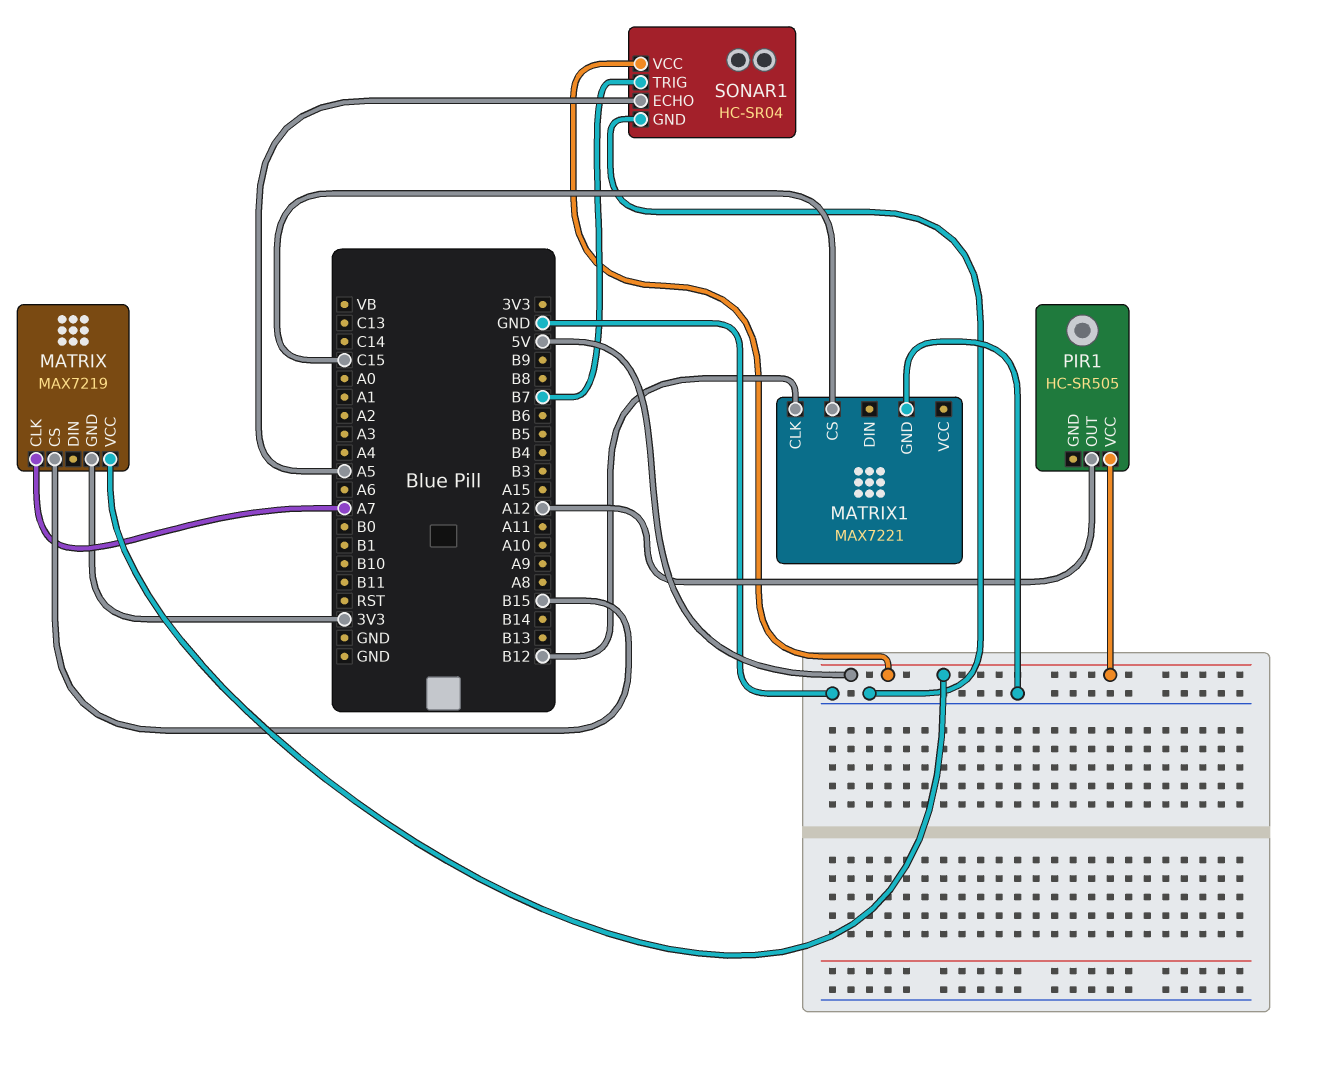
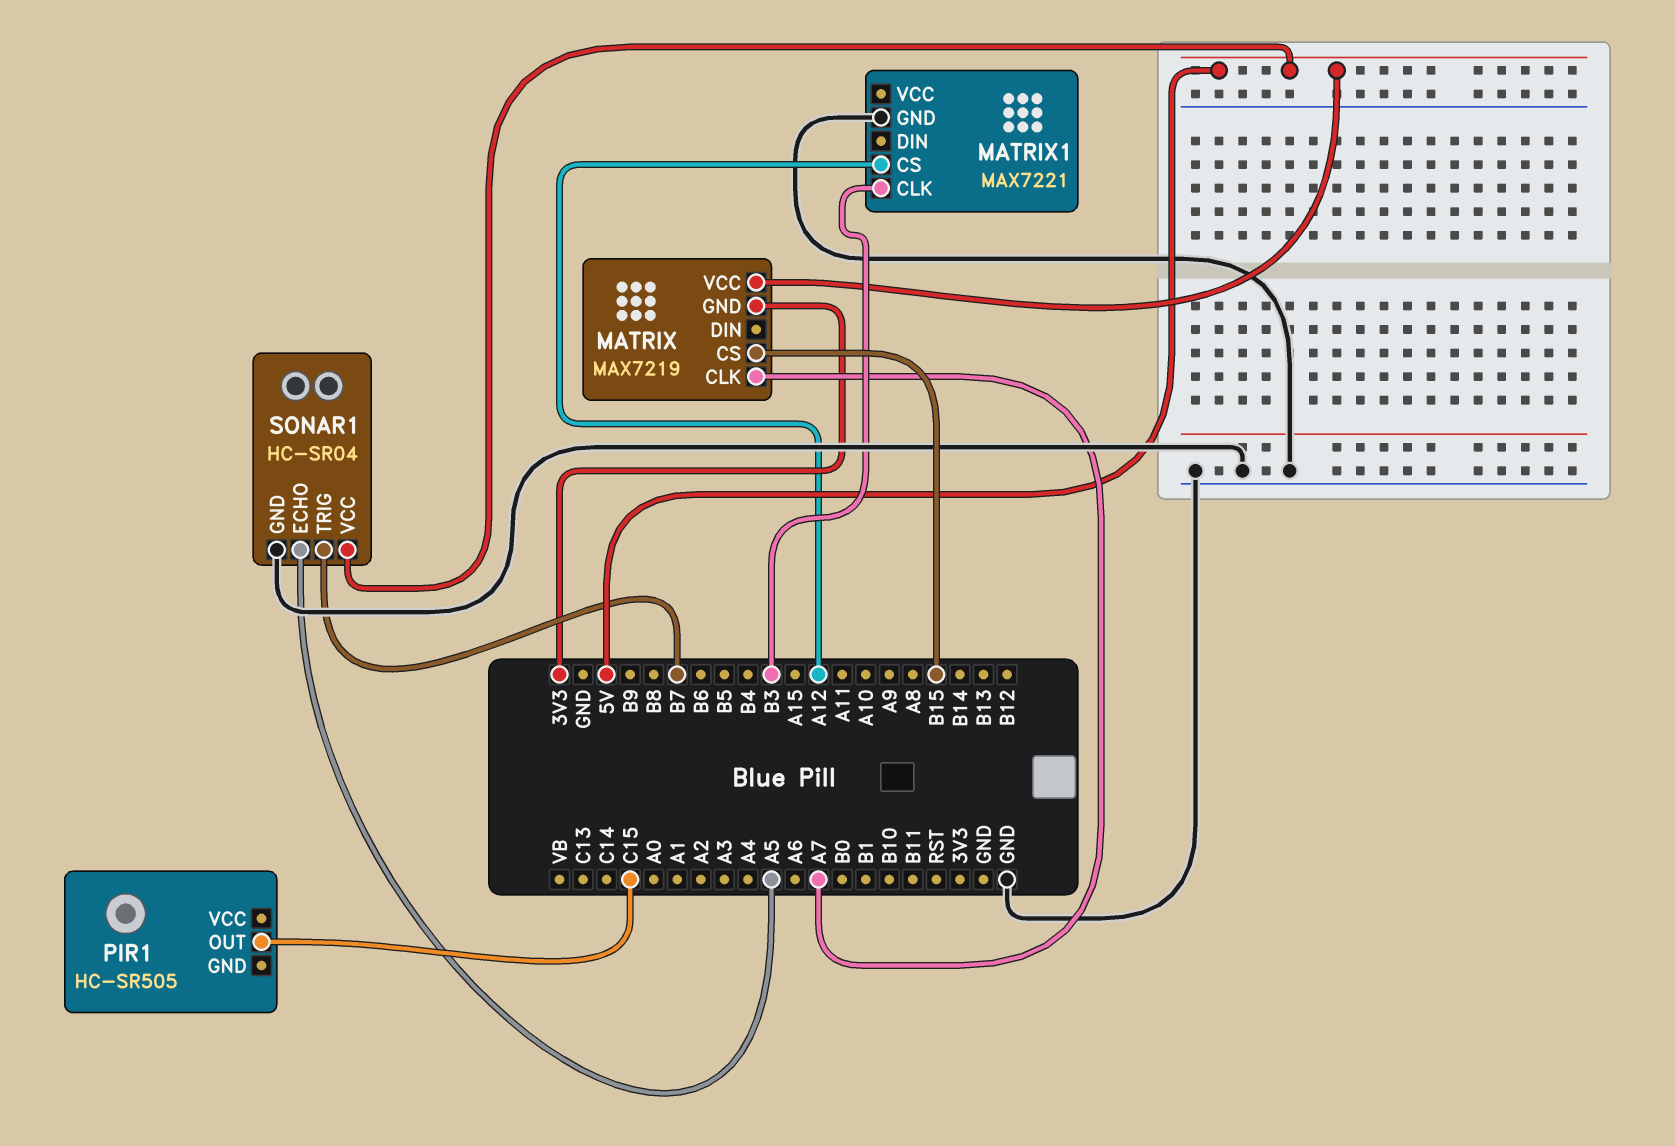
MATRIX1 pin CLK: B12 -> B3
MATRIX1 pin CS: C15 -> A12
PIR1 pin OUT: A12 -> C15
PIR1 pin VCC: 5V -> none

